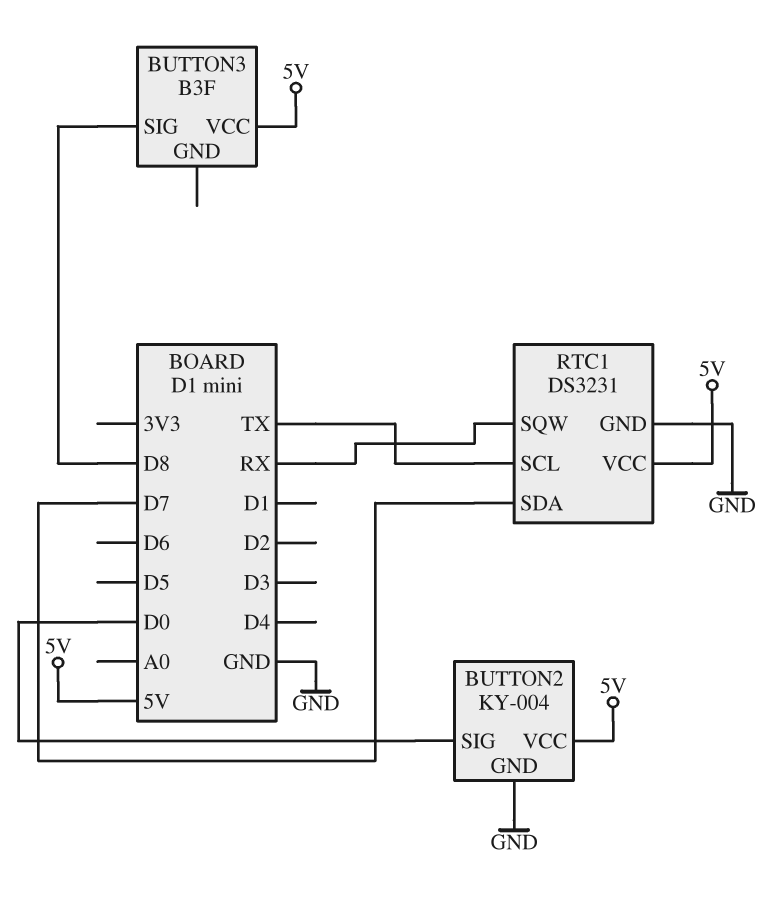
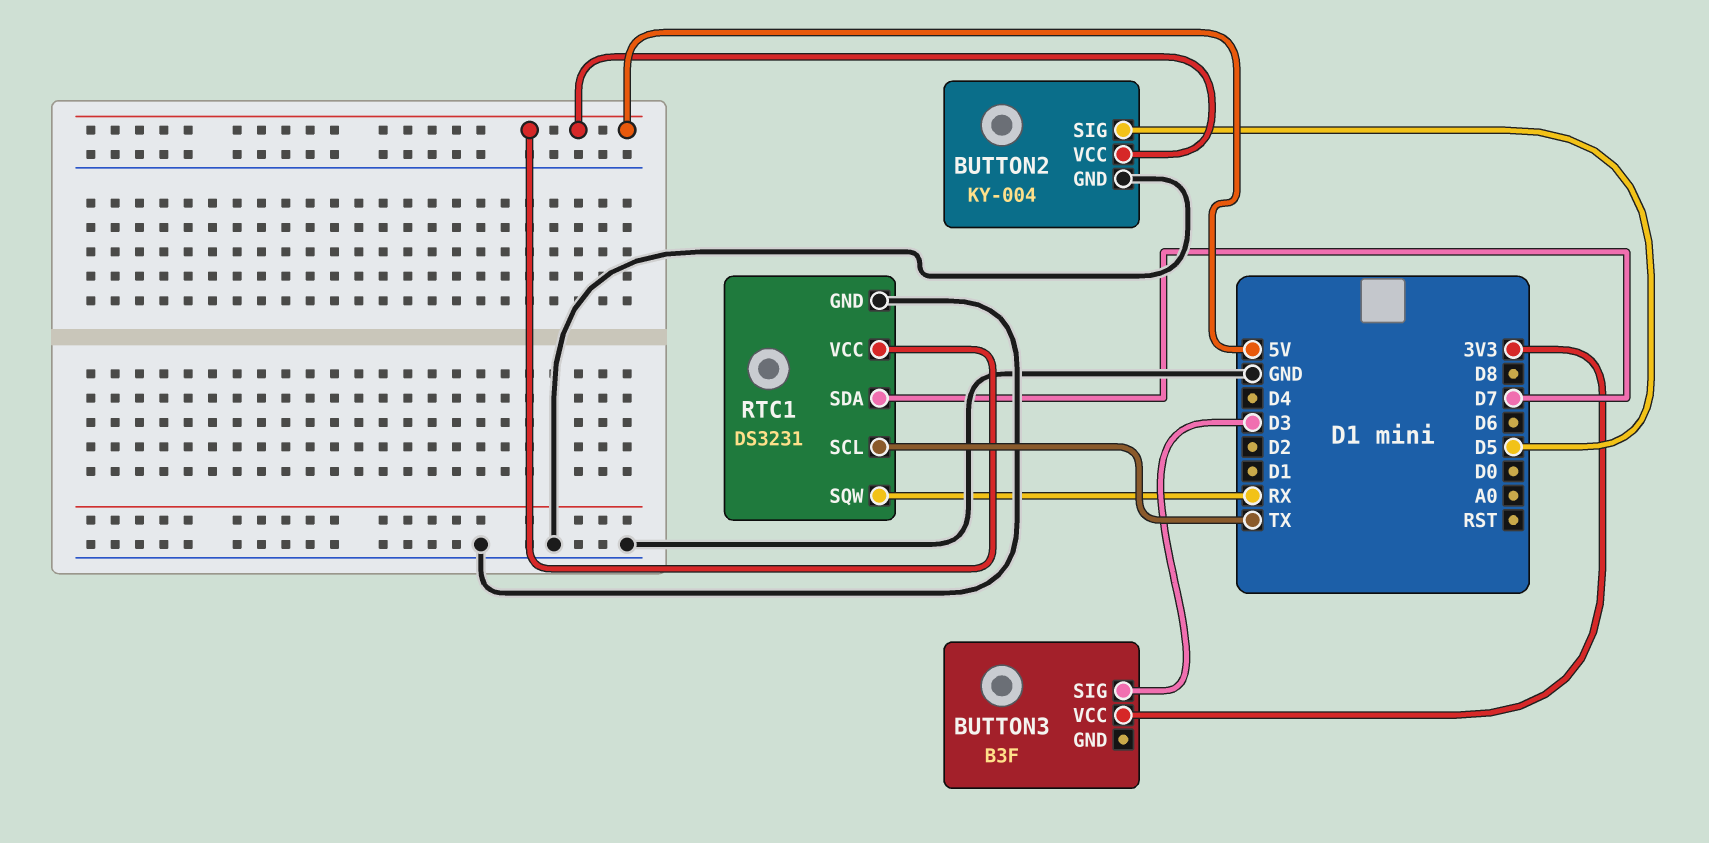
BUTTON2 pin SIG: D0 -> D5
BUTTON3 pin SIG: D8 -> D3
BUTTON3 pin VCC: 5V -> 3V3

